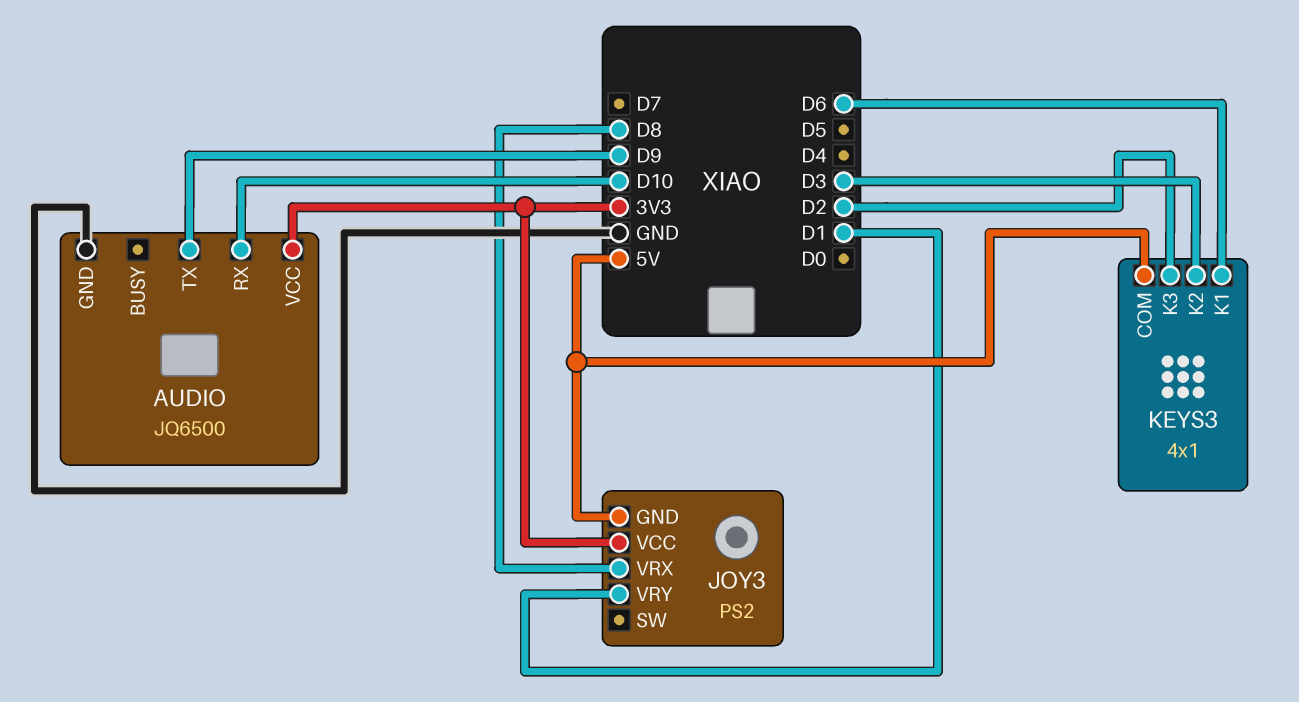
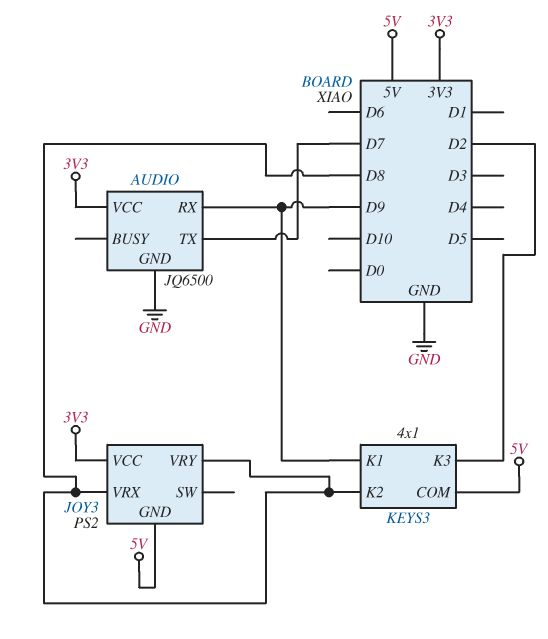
AUDIO pin RX: D10 -> D9
AUDIO pin TX: D9 -> D7
JOY3 pin VRY: D1 -> D8
KEYS3 pin K1: D6 -> D9
KEYS3 pin K2: D3 -> D8

